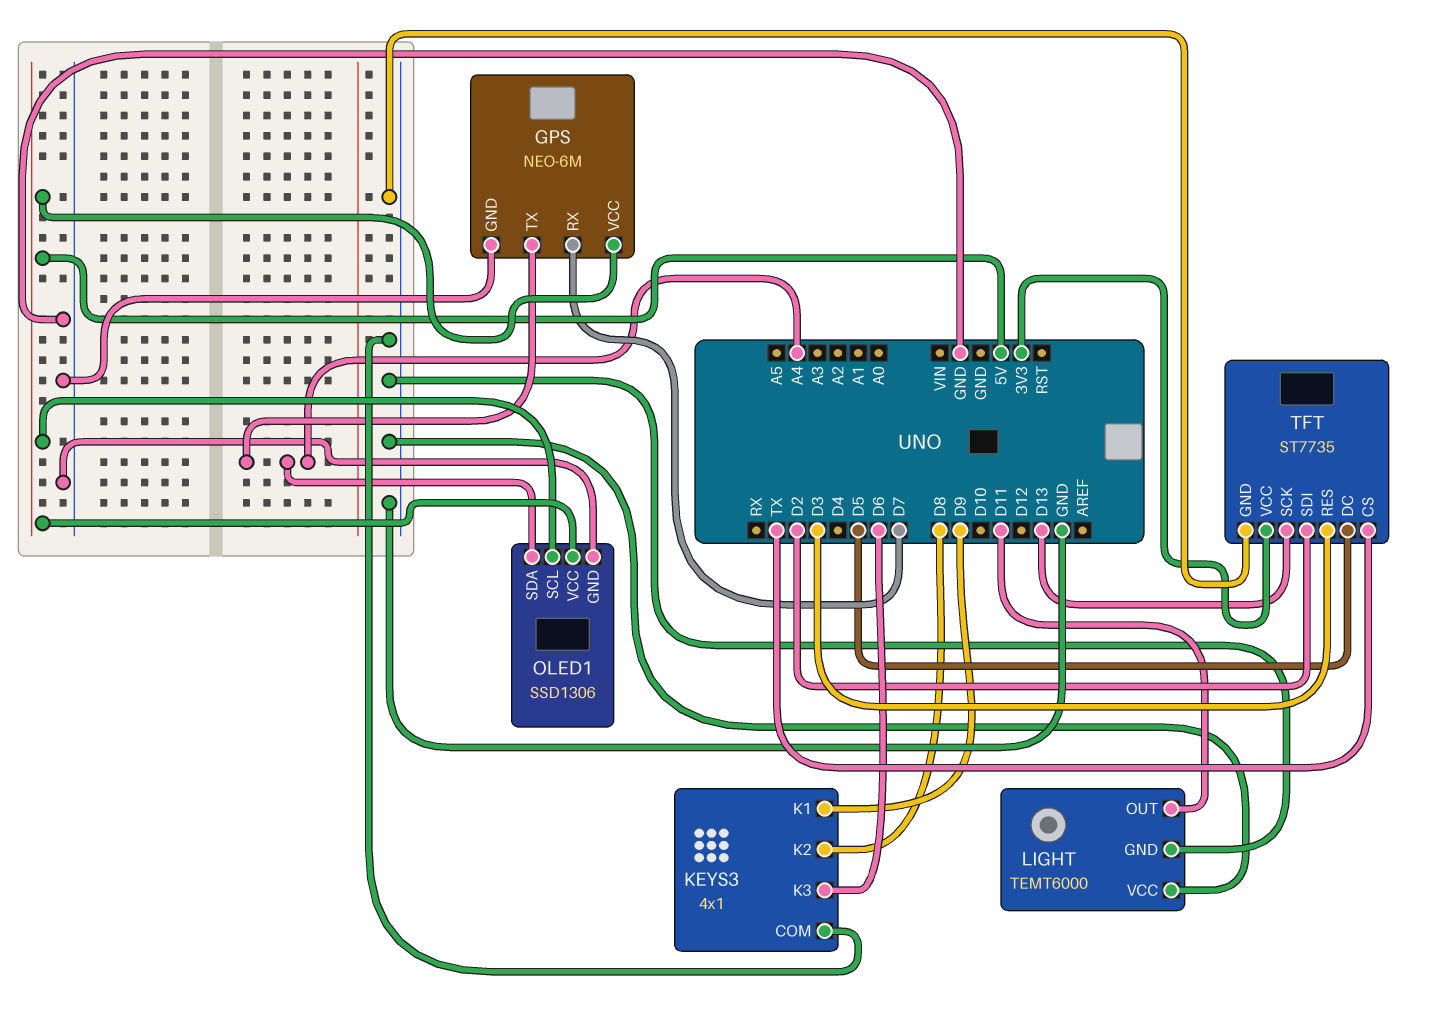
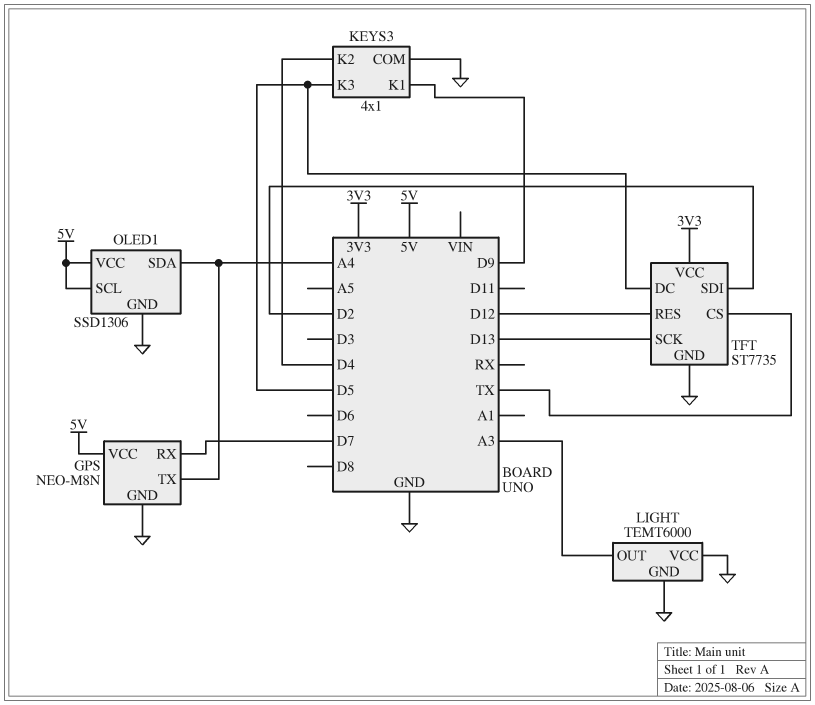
GPS: NEO-6M -> NEO-M8N
KEYS3 pin K2: D8 -> D4
KEYS3 pin K3: D6 -> D5
LIGHT pin OUT: D11 -> A3
TFT pin RES: D3 -> D12

